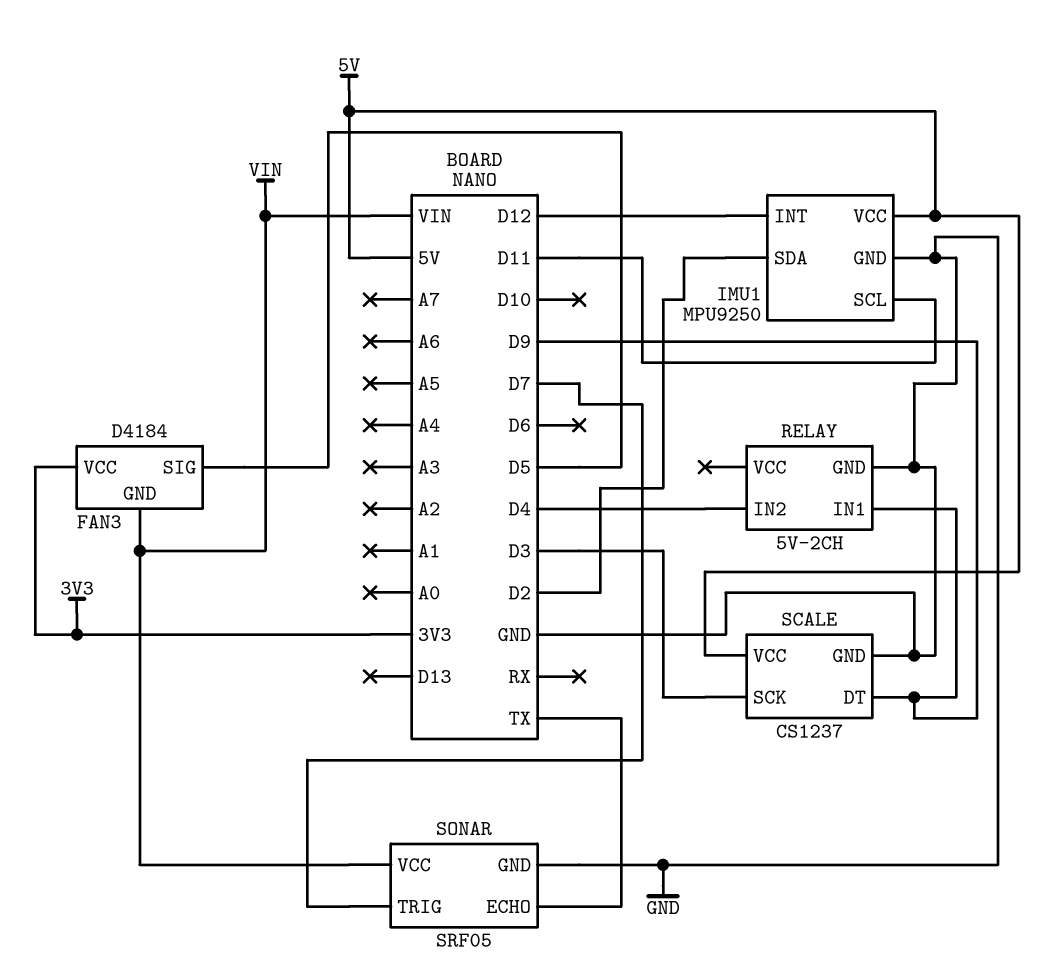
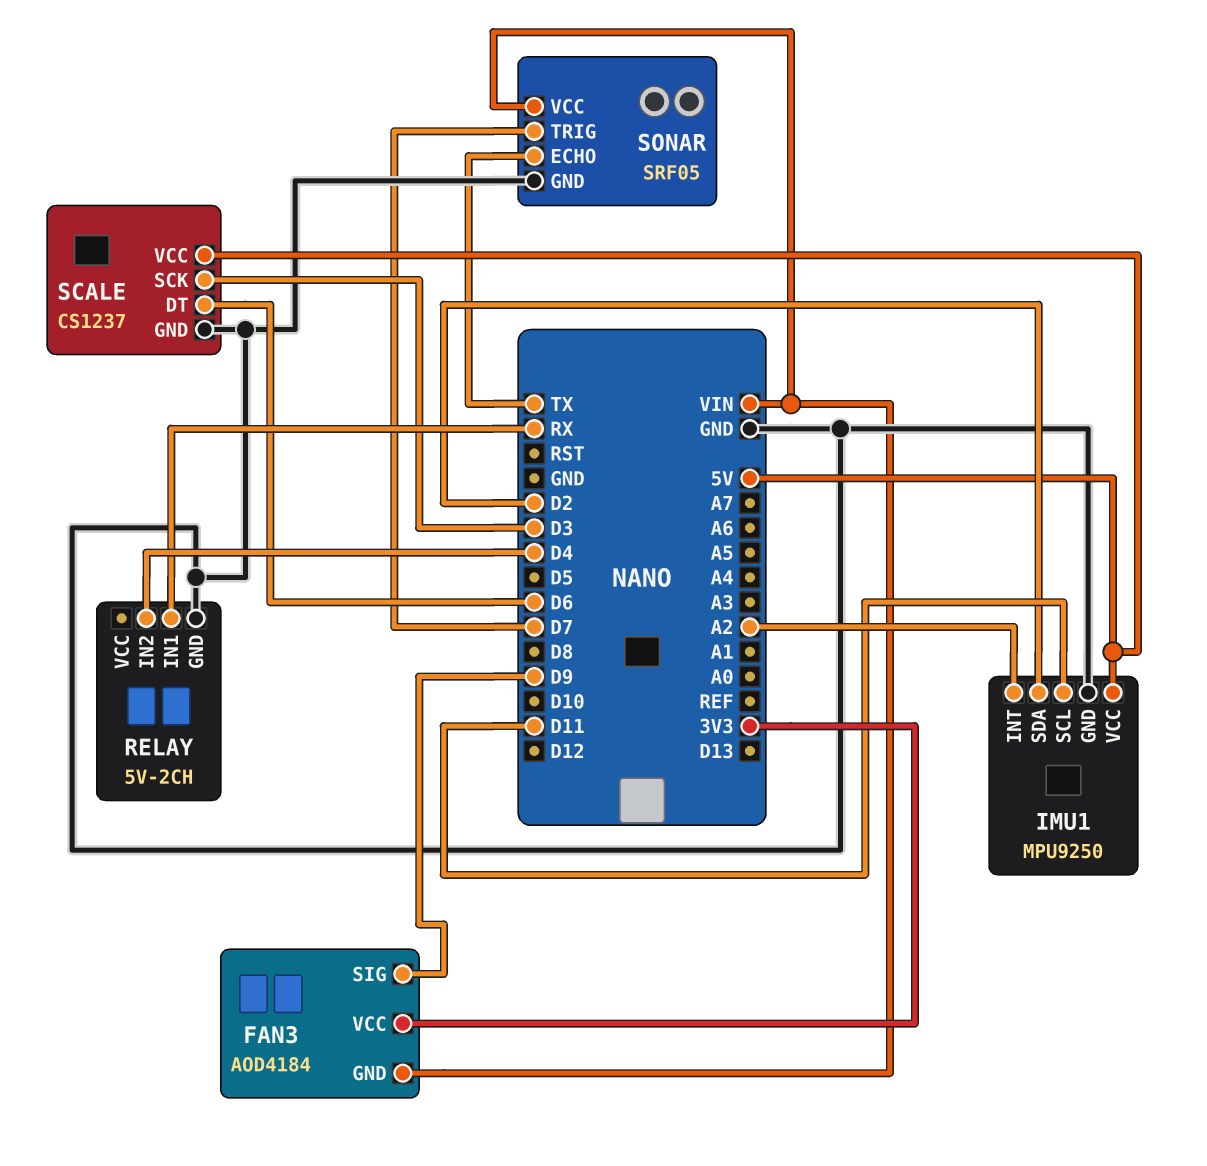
FAN3: D4184 -> AOD4184
FAN3 pin SIG: D5 -> D9
IMU1 pin INT: D12 -> A2
RELAY pin IN1: D9 -> RX
SCALE pin DT: D9 -> D6

